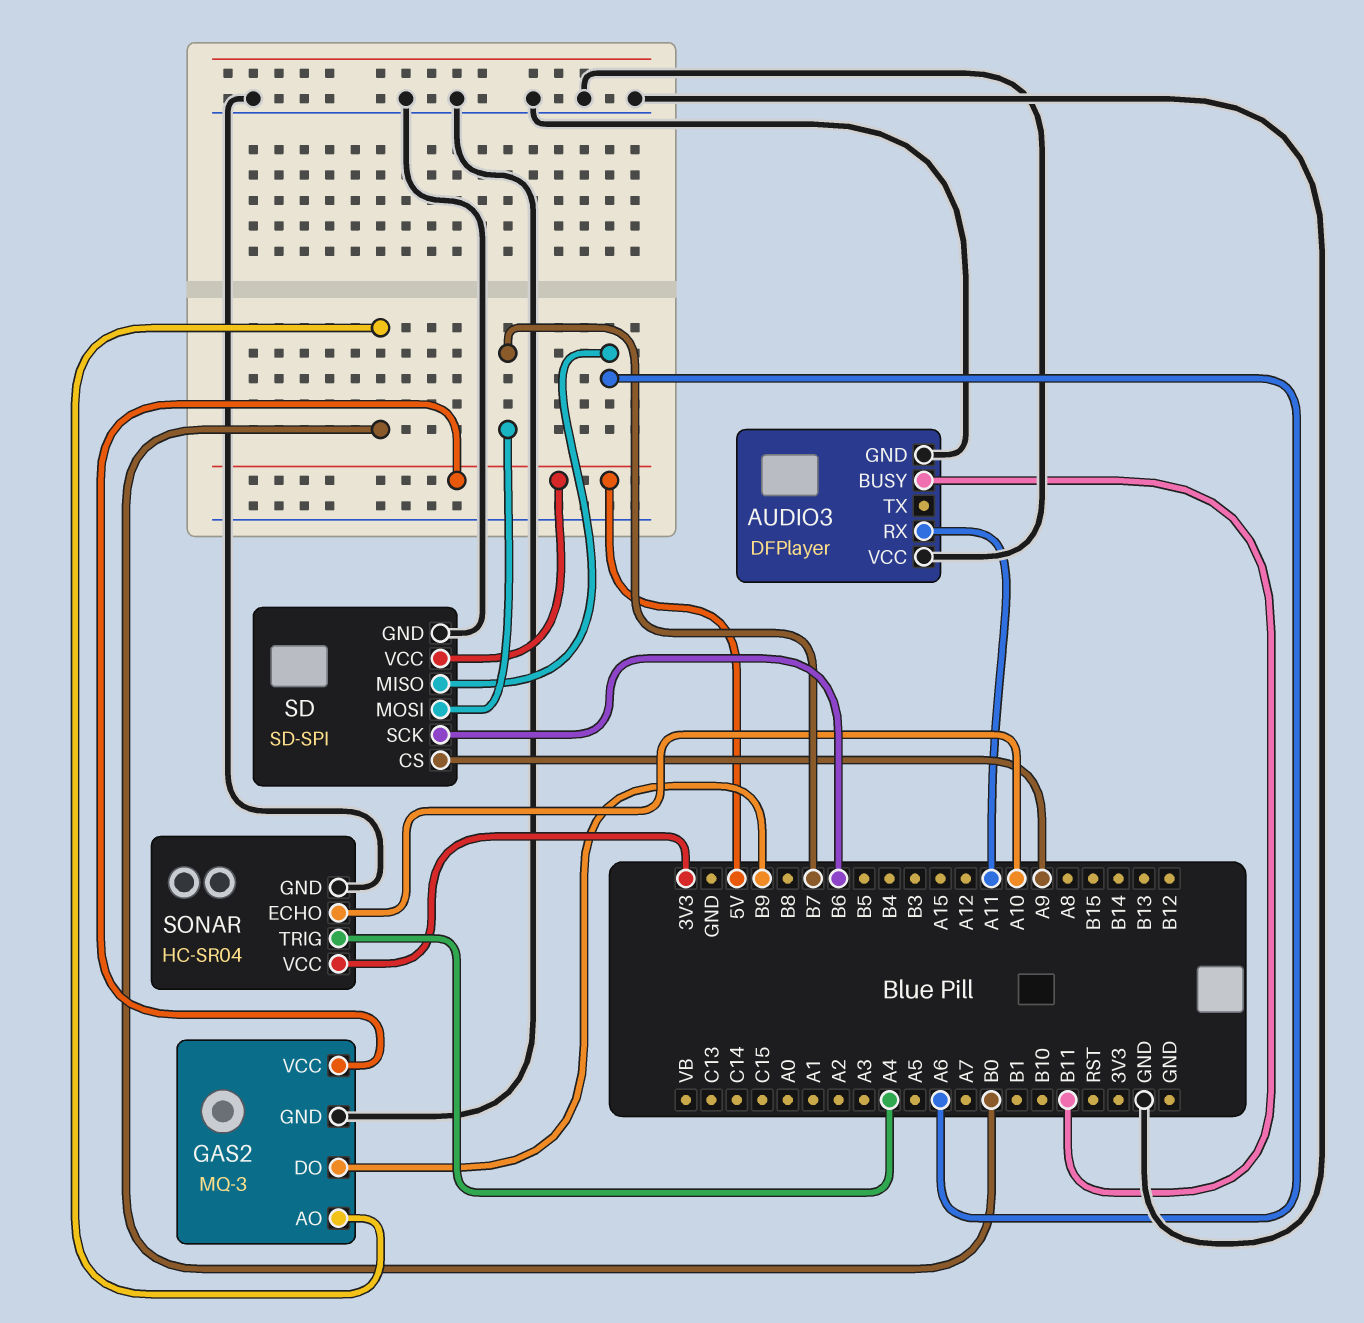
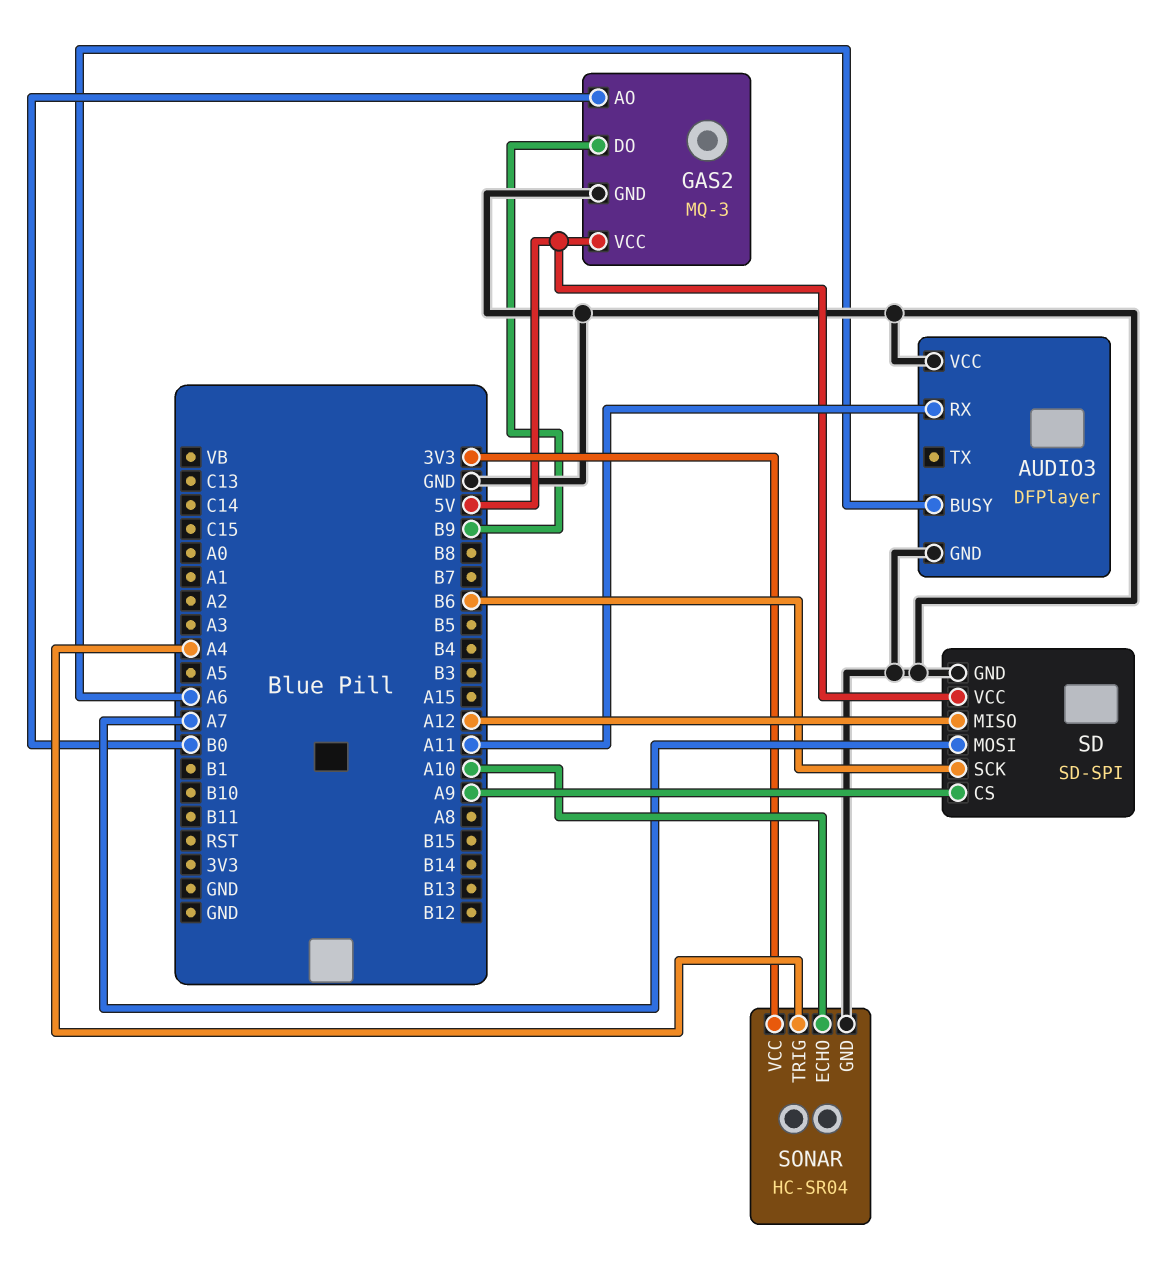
AUDIO3 pin BUSY: B11 -> A6
SD pin MISO: A6 -> A12
SD pin MOSI: B7 -> A7

